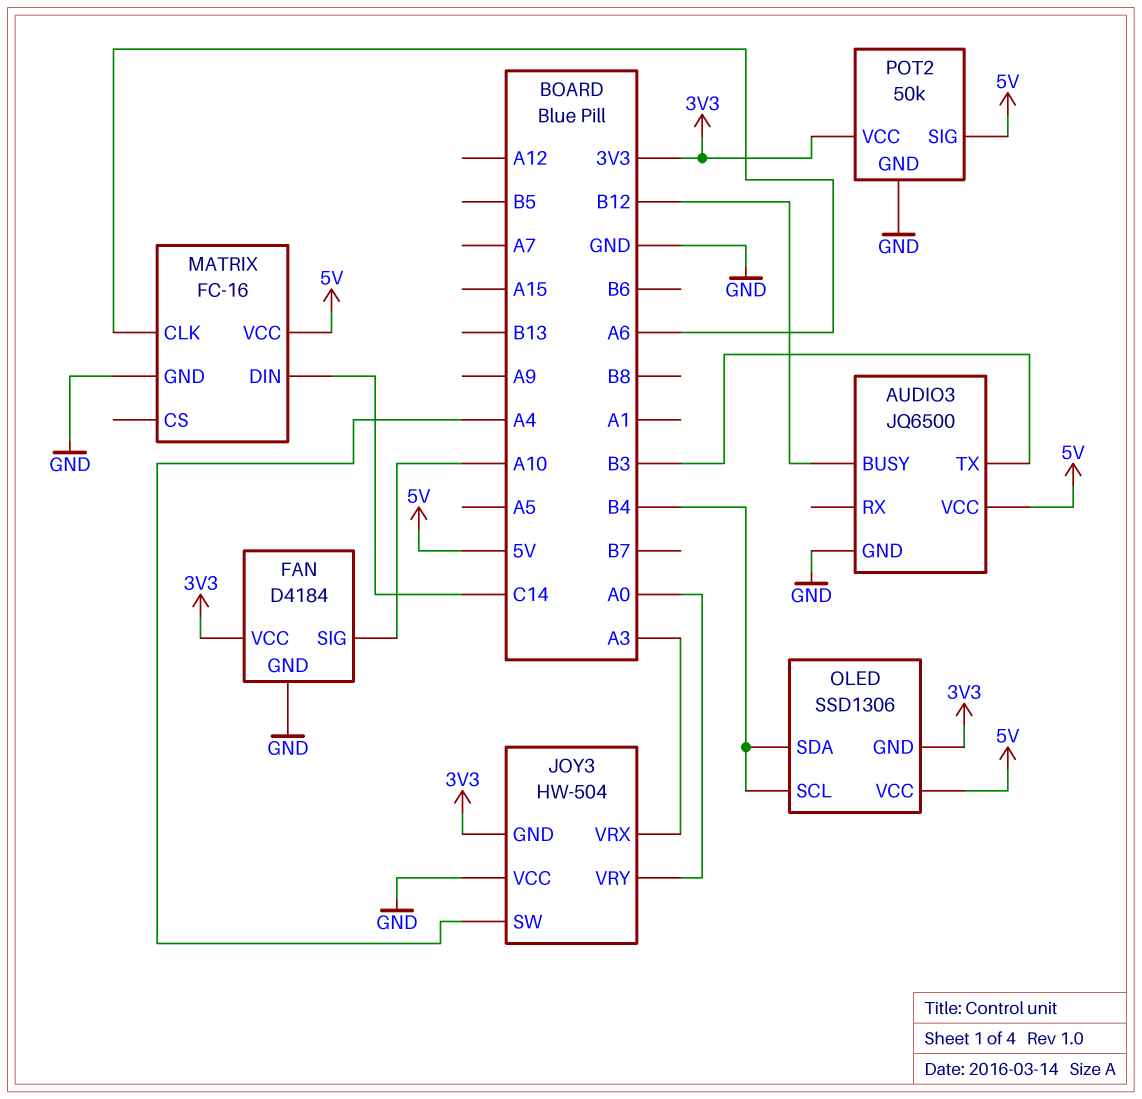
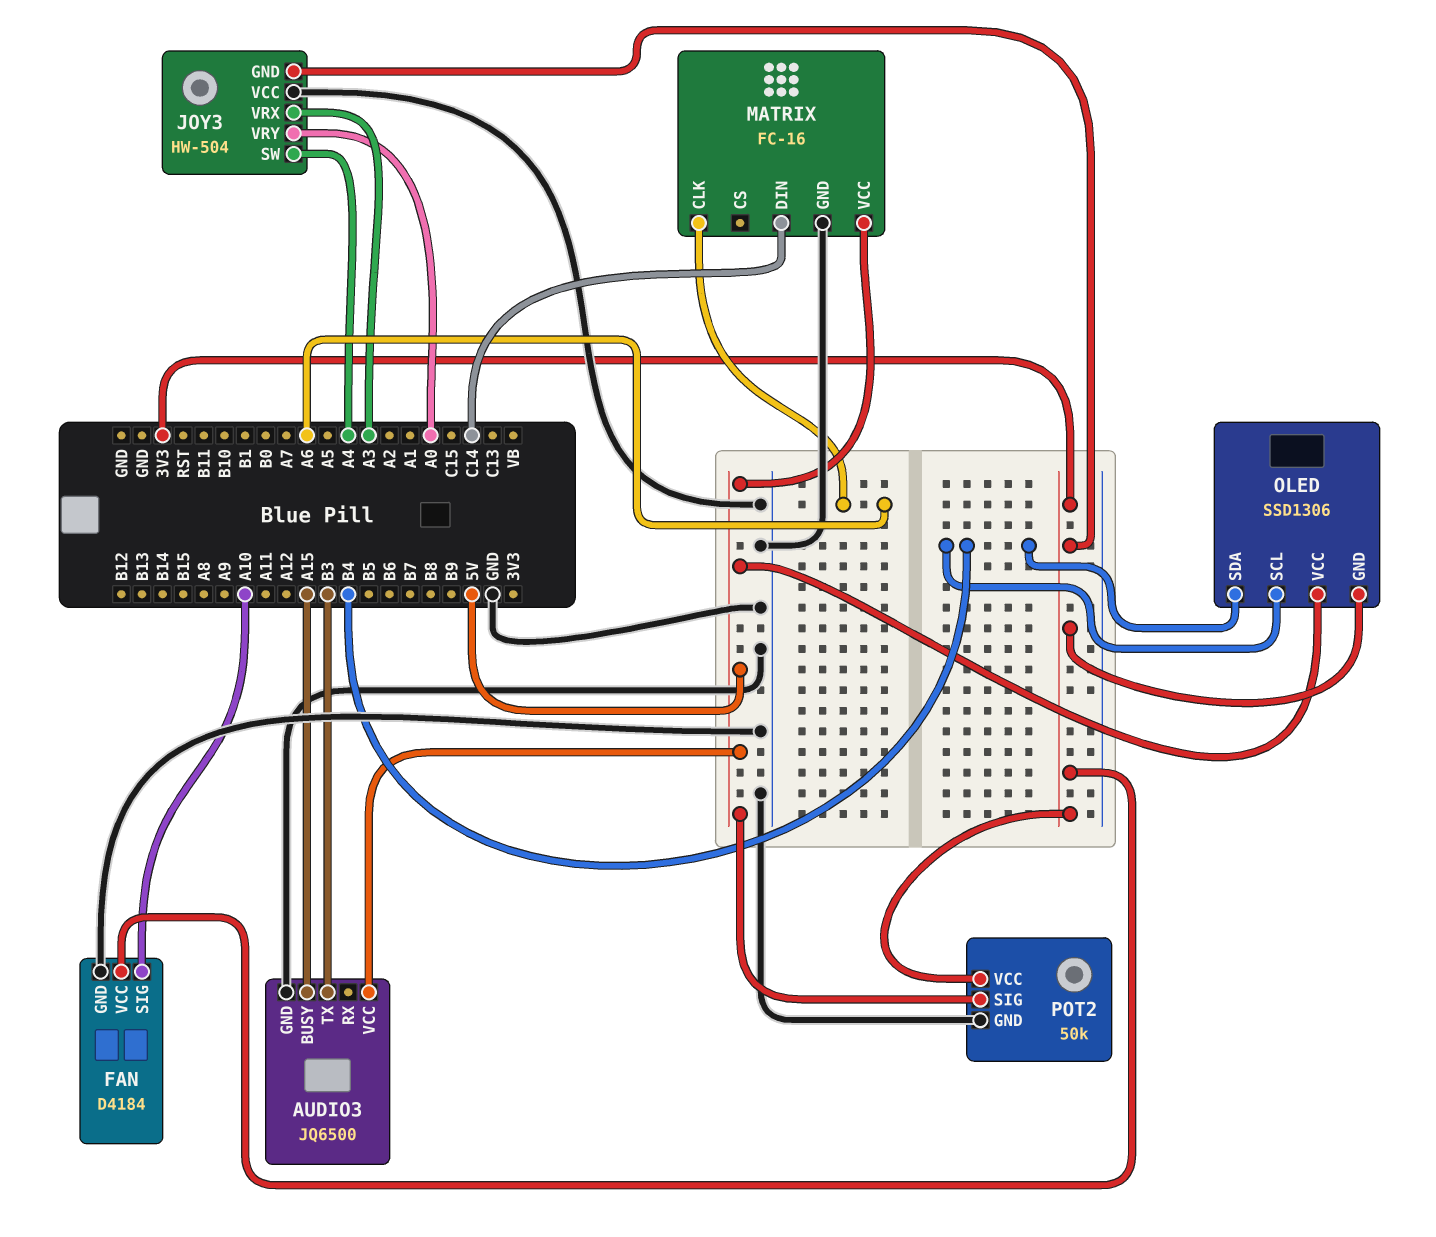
AUDIO3 pin BUSY: B12 -> A15

